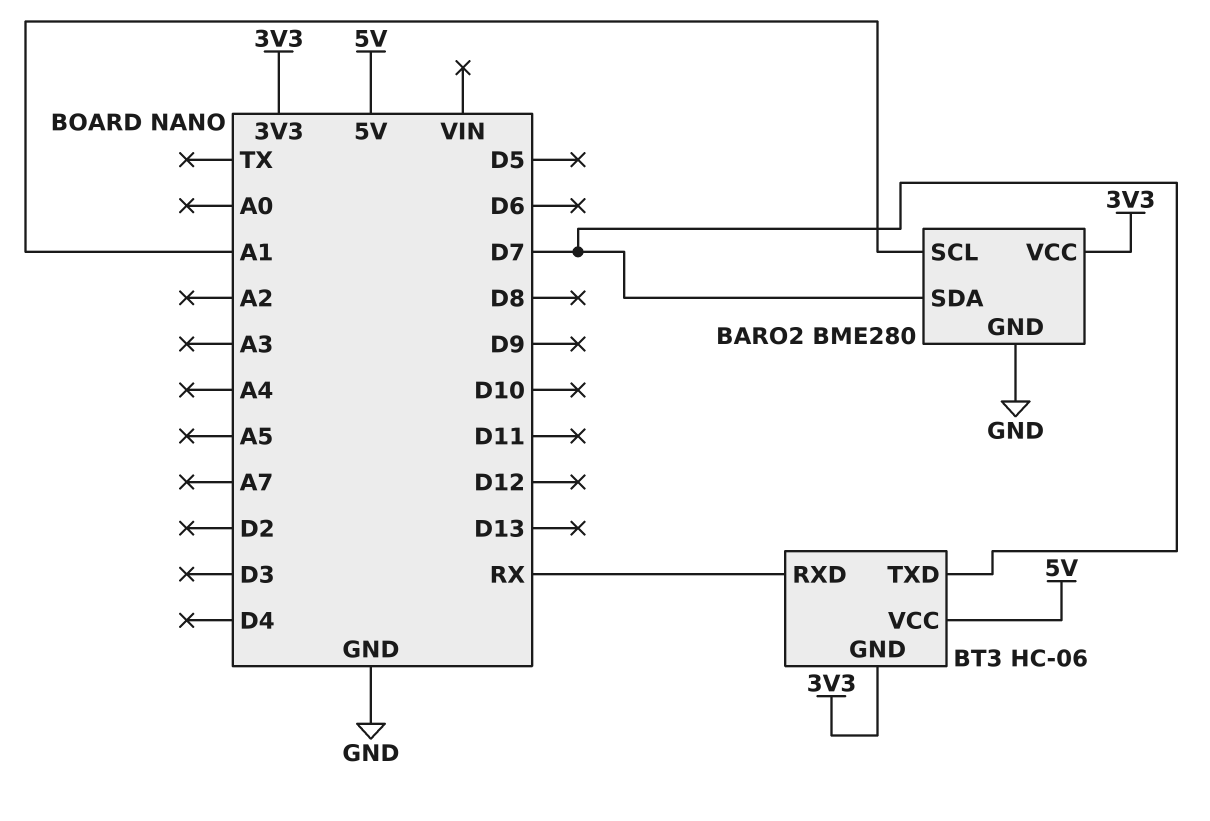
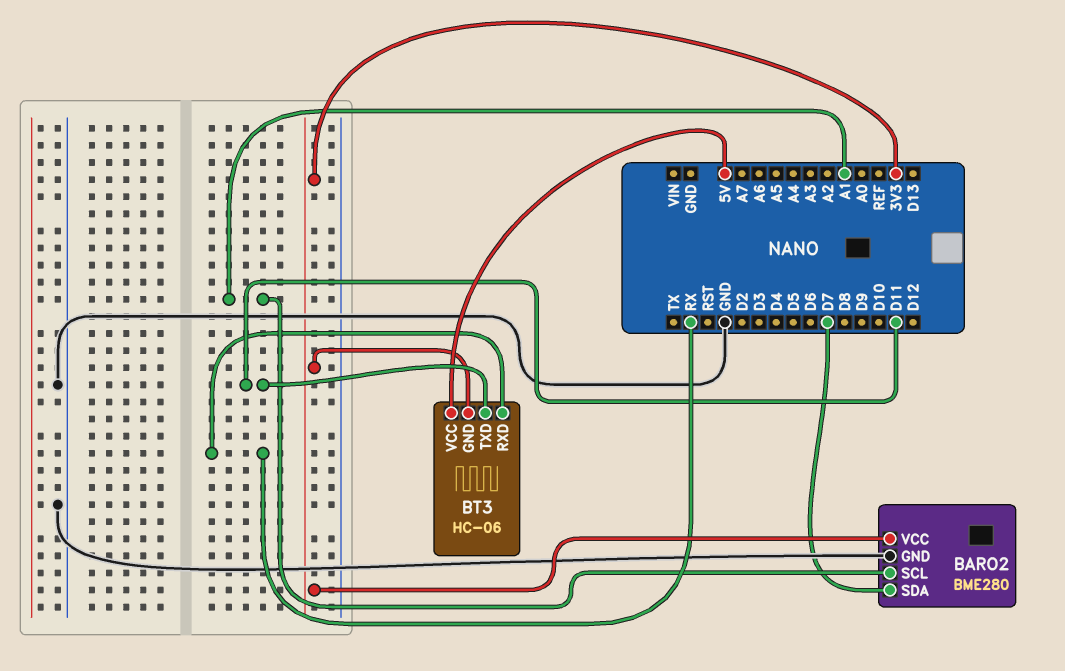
BT3 pin TXD: D7 -> D11

